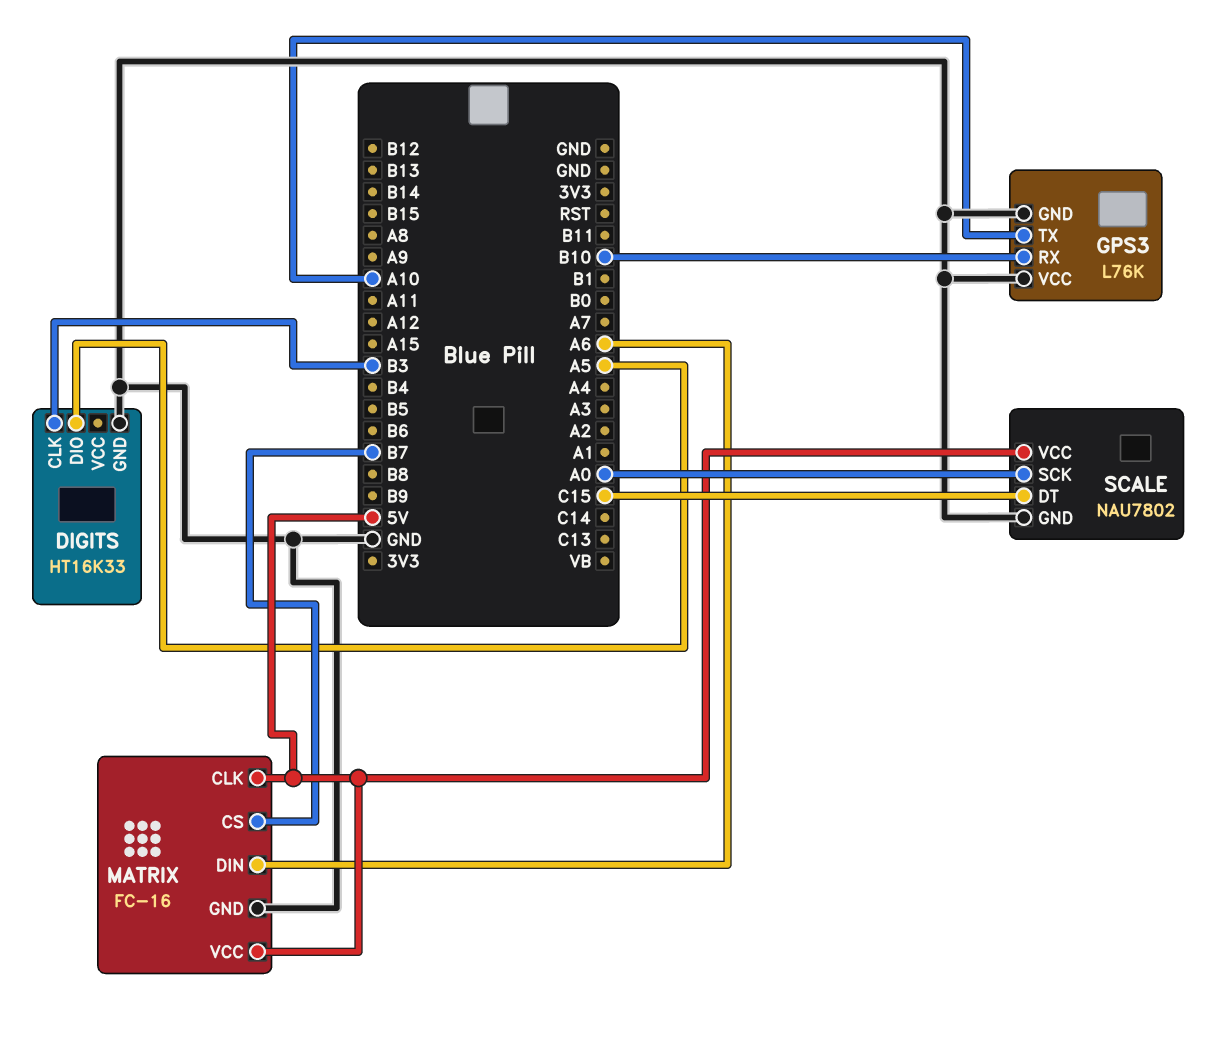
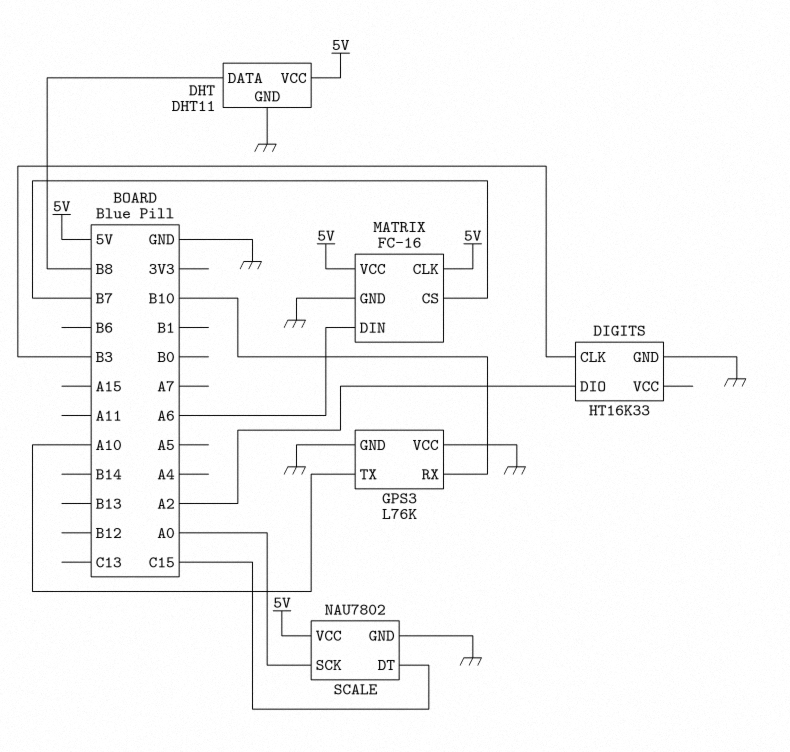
DHT: none -> DHT11
DHT pin DATA: none -> B8
DHT pin GND: none -> GND
DHT pin VCC: none -> 5V
DIGITS pin DIO: A5 -> A2

